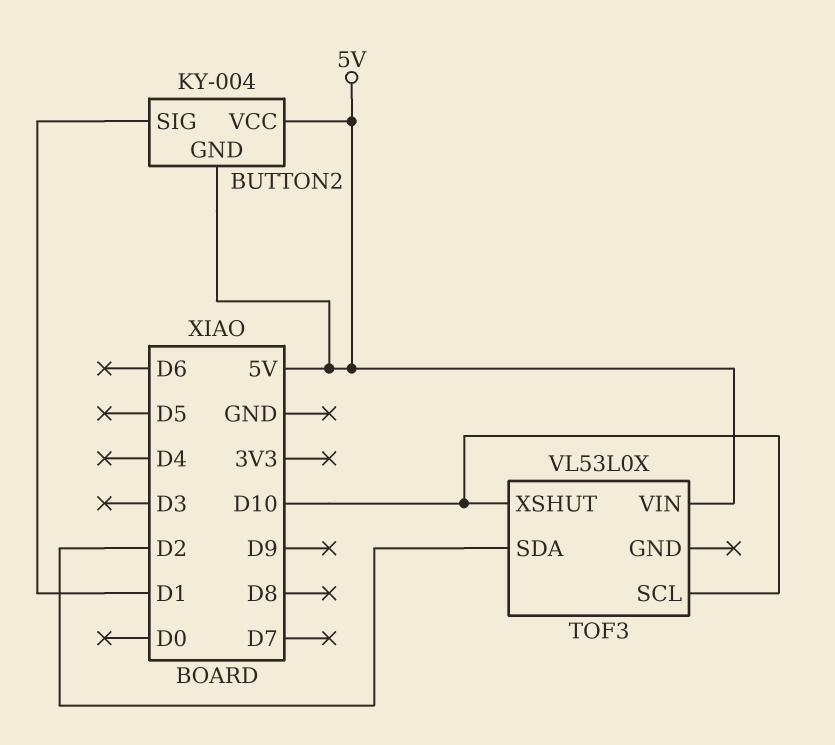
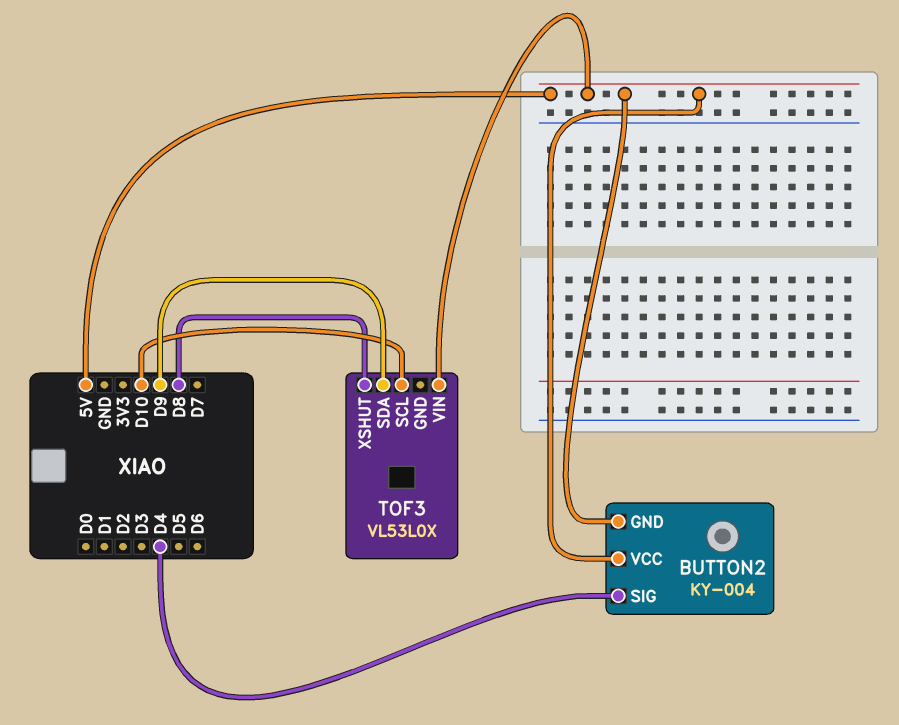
BUTTON2 pin SIG: D1 -> D4
TOF3 pin SDA: D2 -> D9
TOF3 pin XSHUT: D10 -> D8

